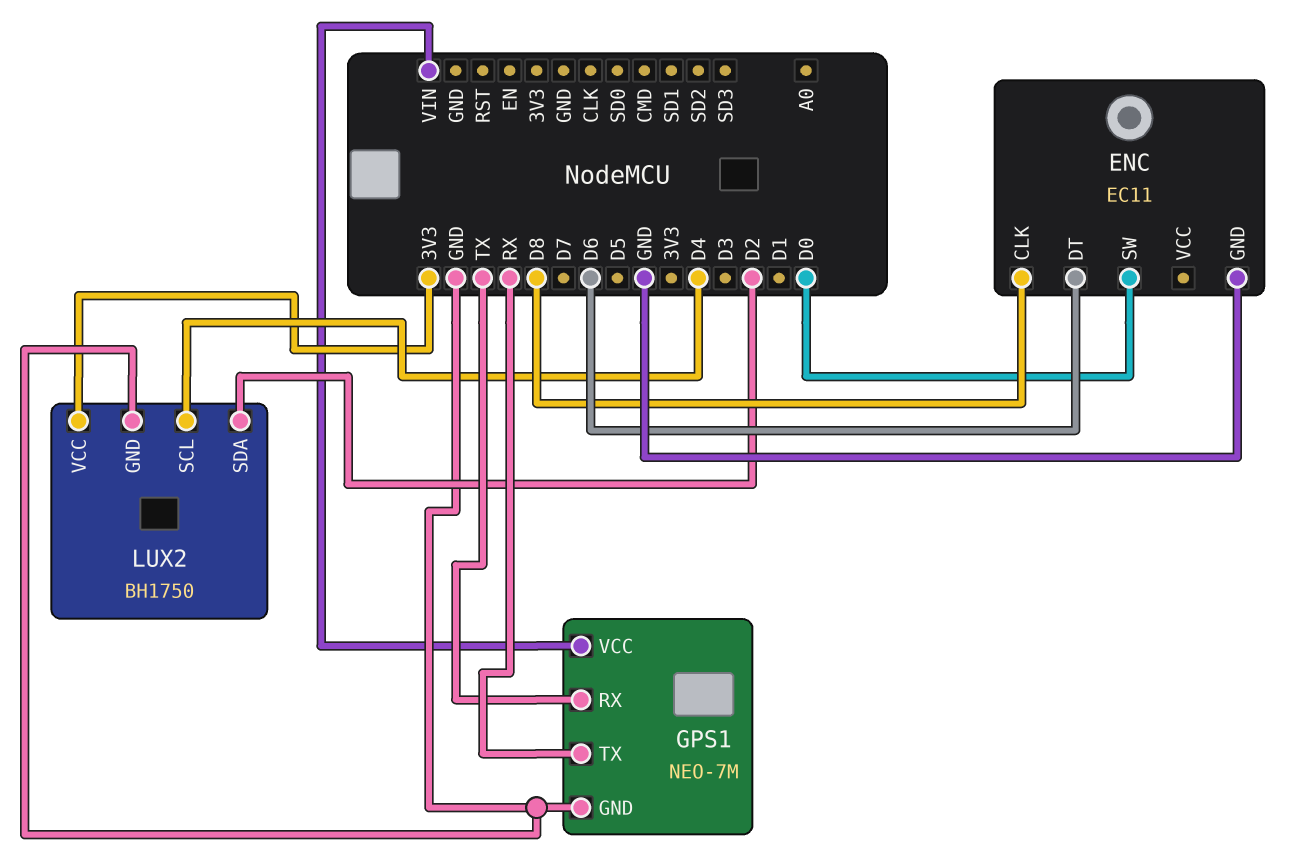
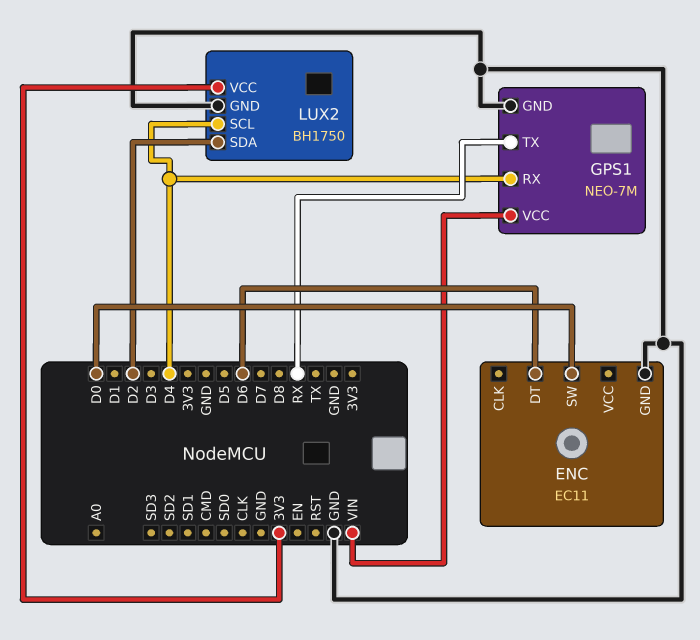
ENC pin CLK: D8 -> none
GPS1 pin RX: TX -> D4

